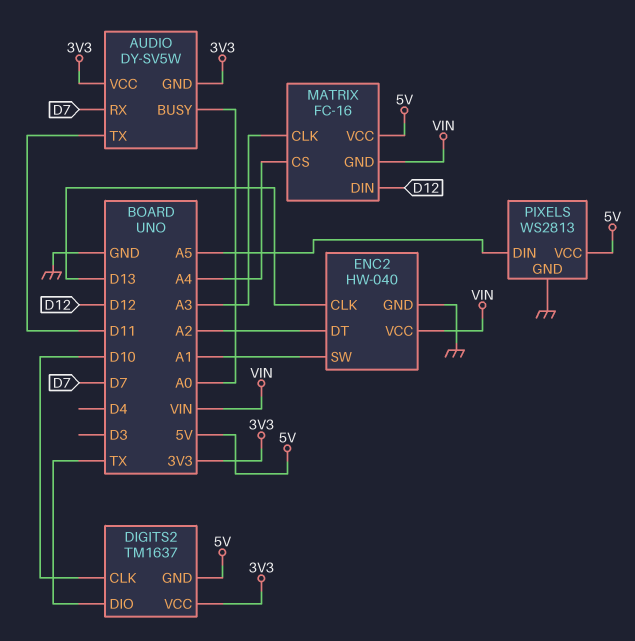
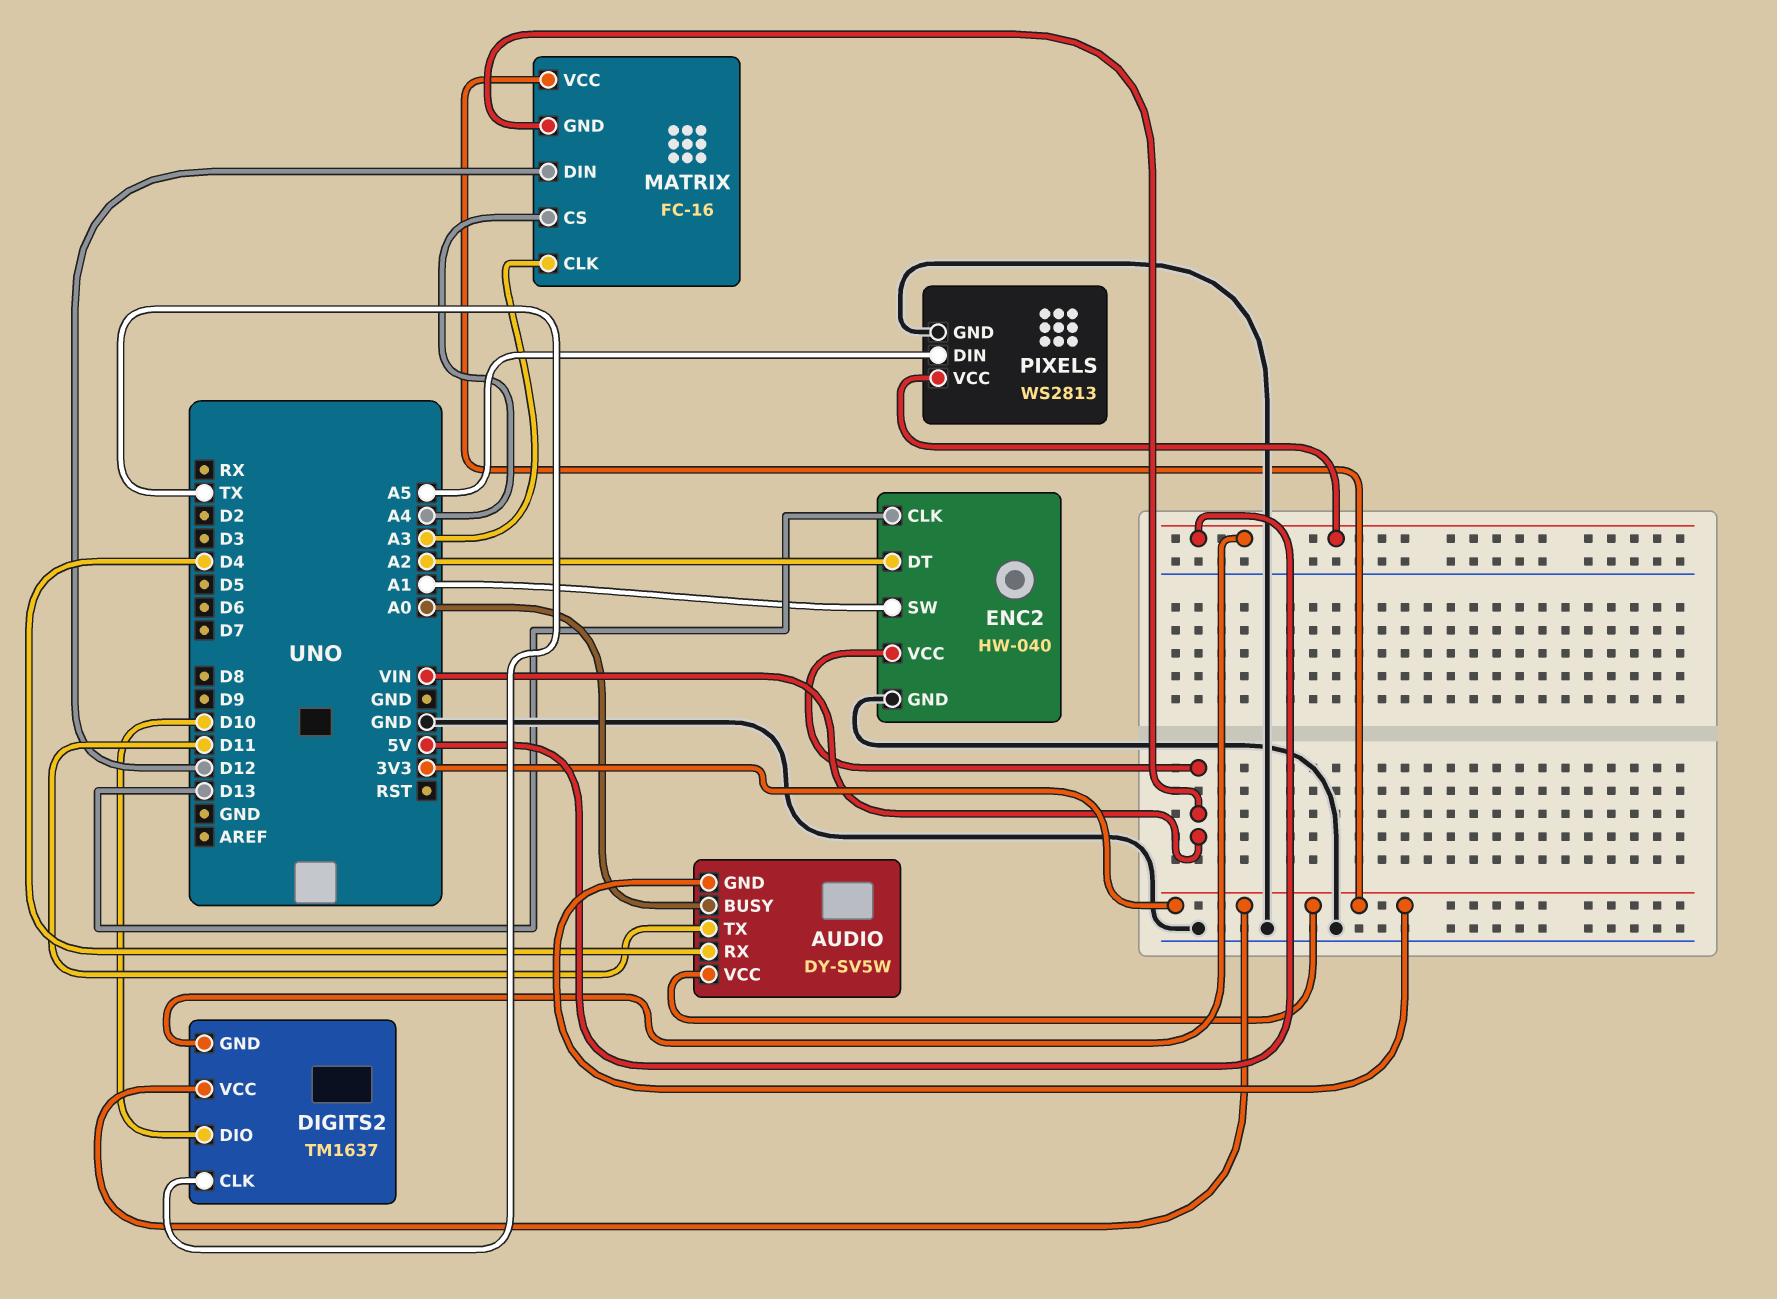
AUDIO pin RX: D7 -> D4
DIGITS2 pin CLK: D10 -> TX
DIGITS2 pin DIO: TX -> D10
MATRIX pin VCC: 5V -> 3V3

